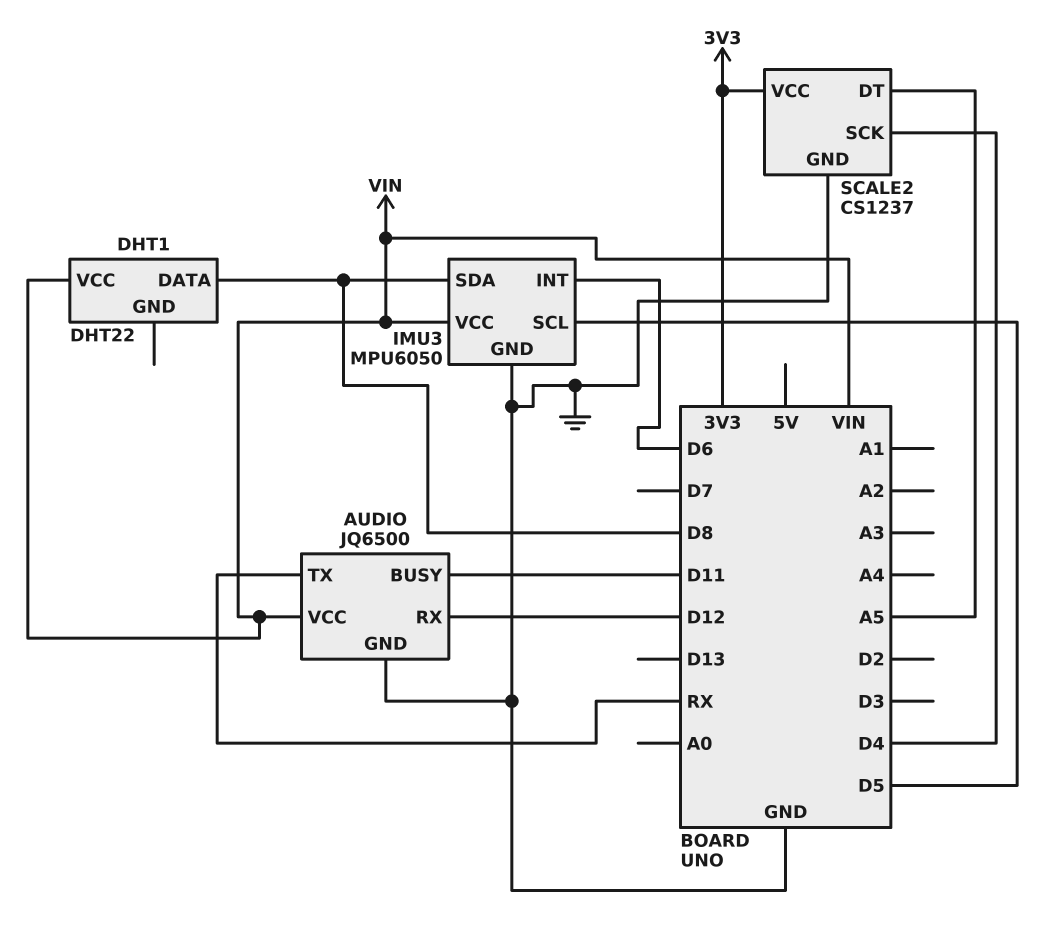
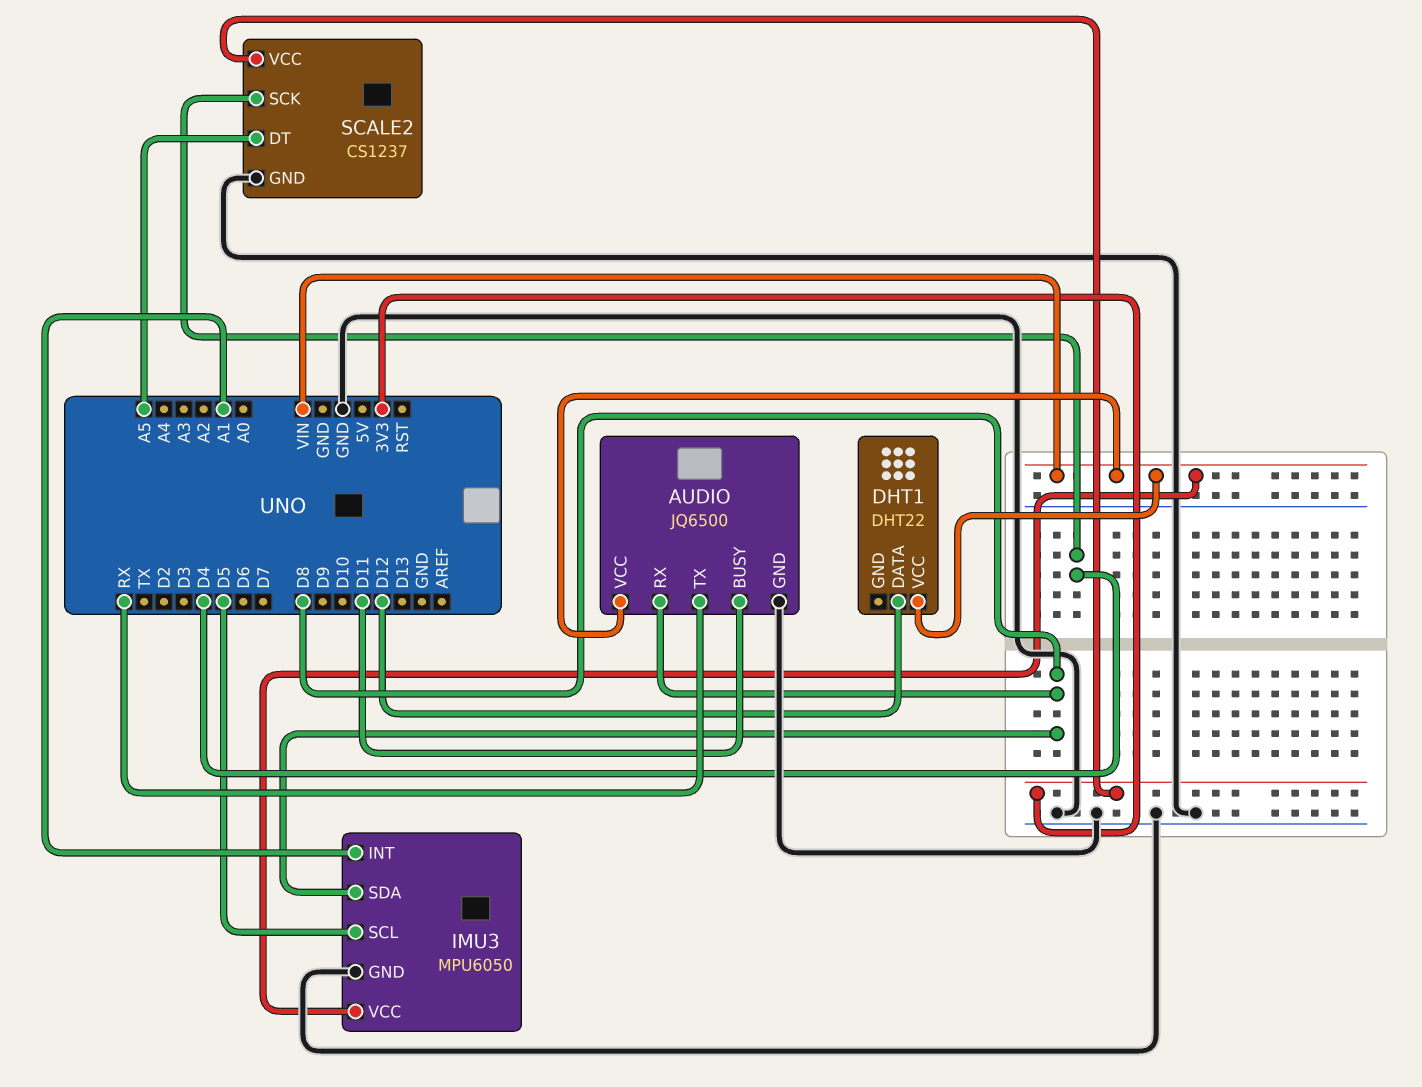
AUDIO pin RX: D12 -> D8
DHT1 pin DATA: D8 -> D12
IMU3 pin INT: D6 -> A1

